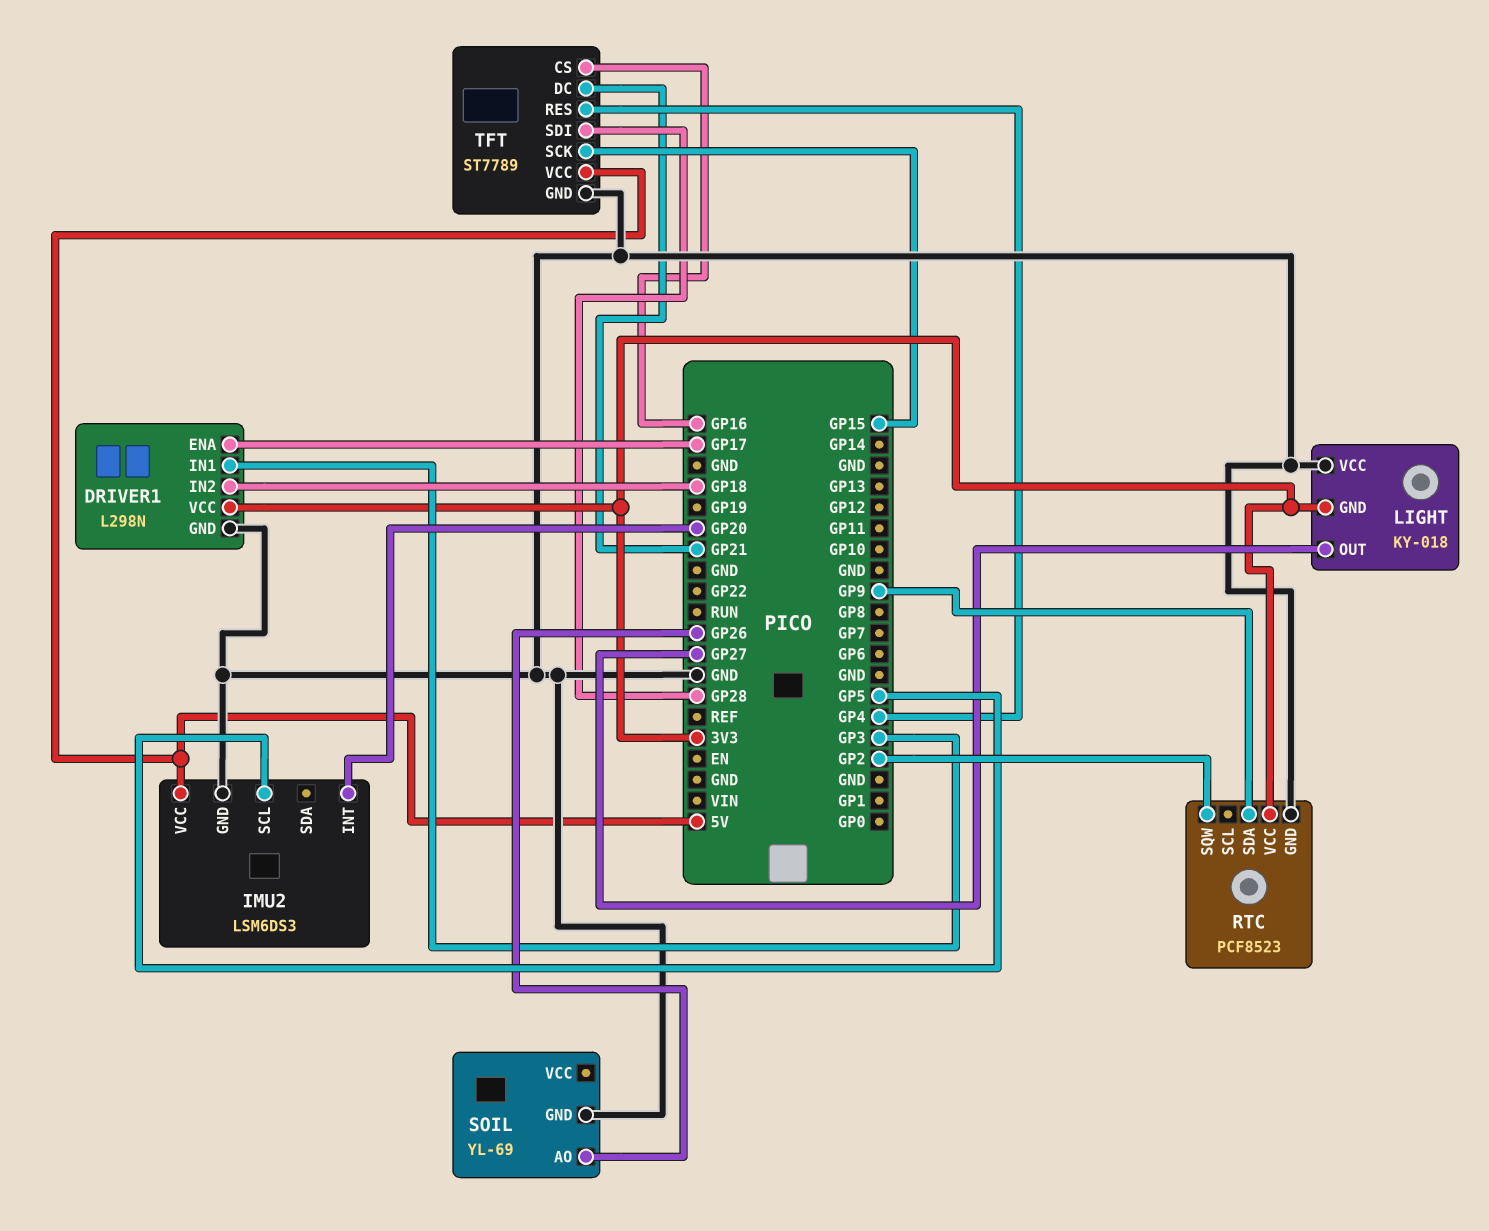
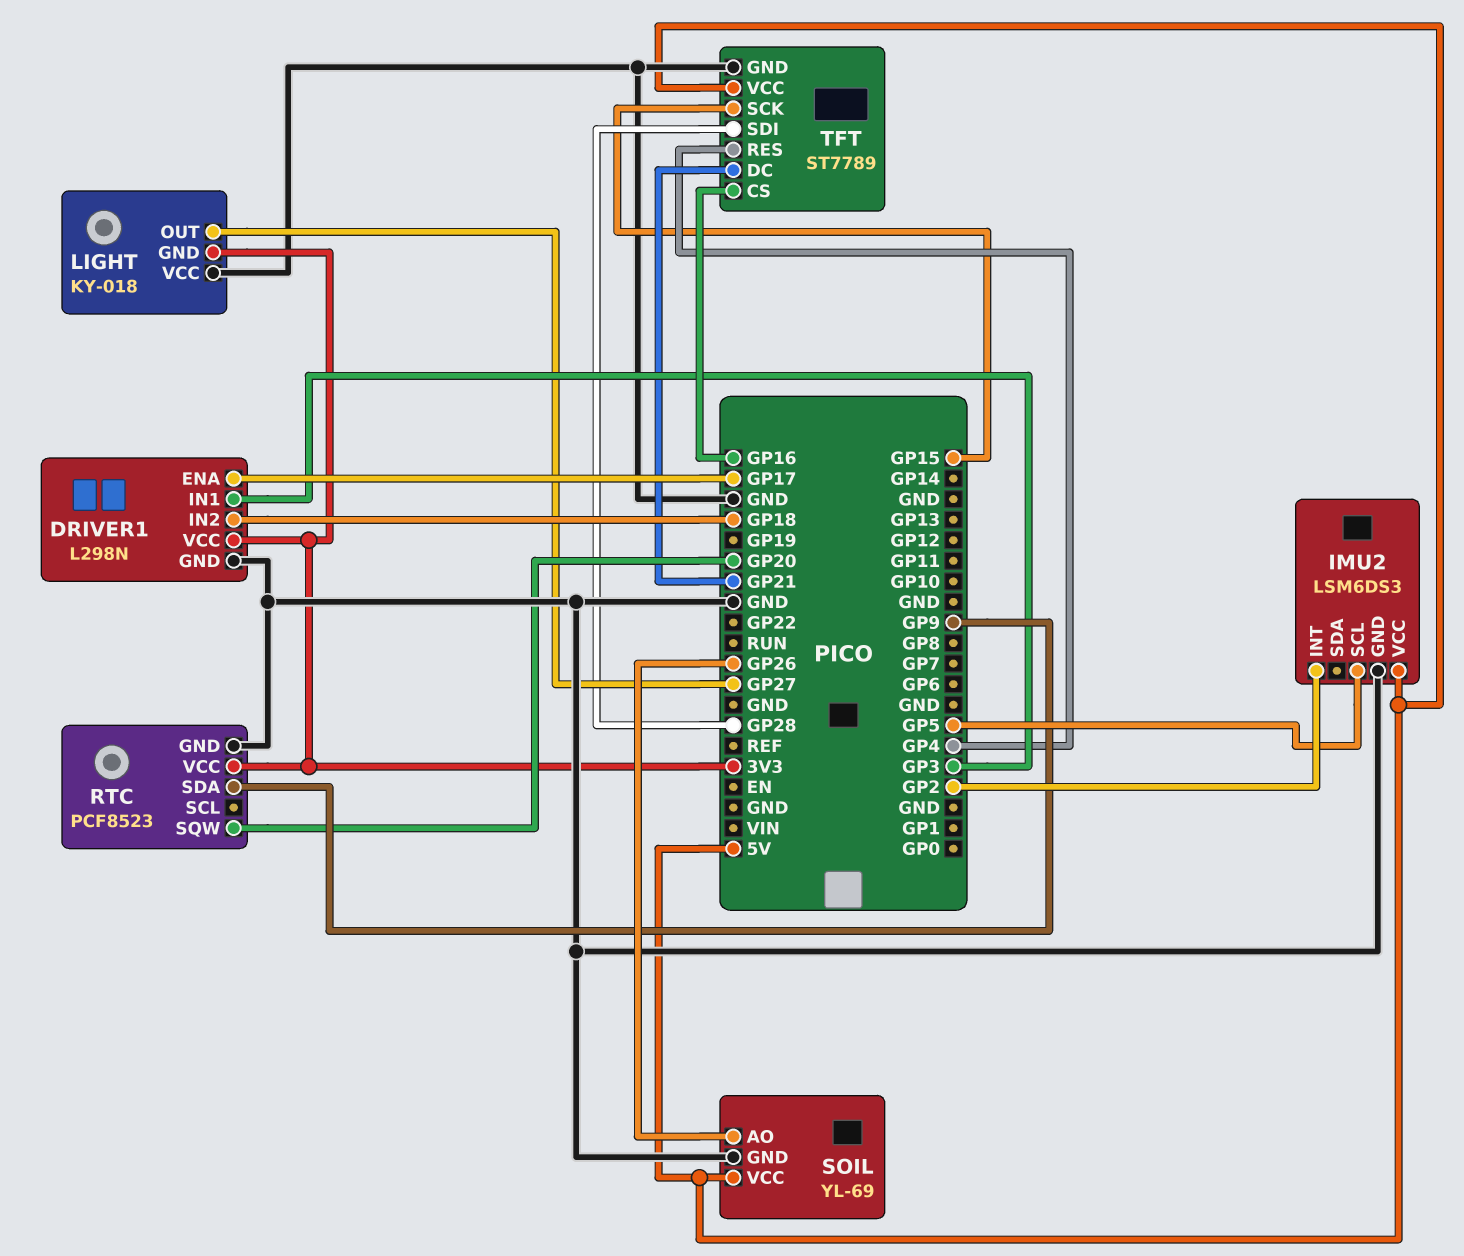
IMU2 pin INT: GP20 -> GP2
RTC pin SQW: GP2 -> GP20
SOIL pin VCC: none -> 5V

